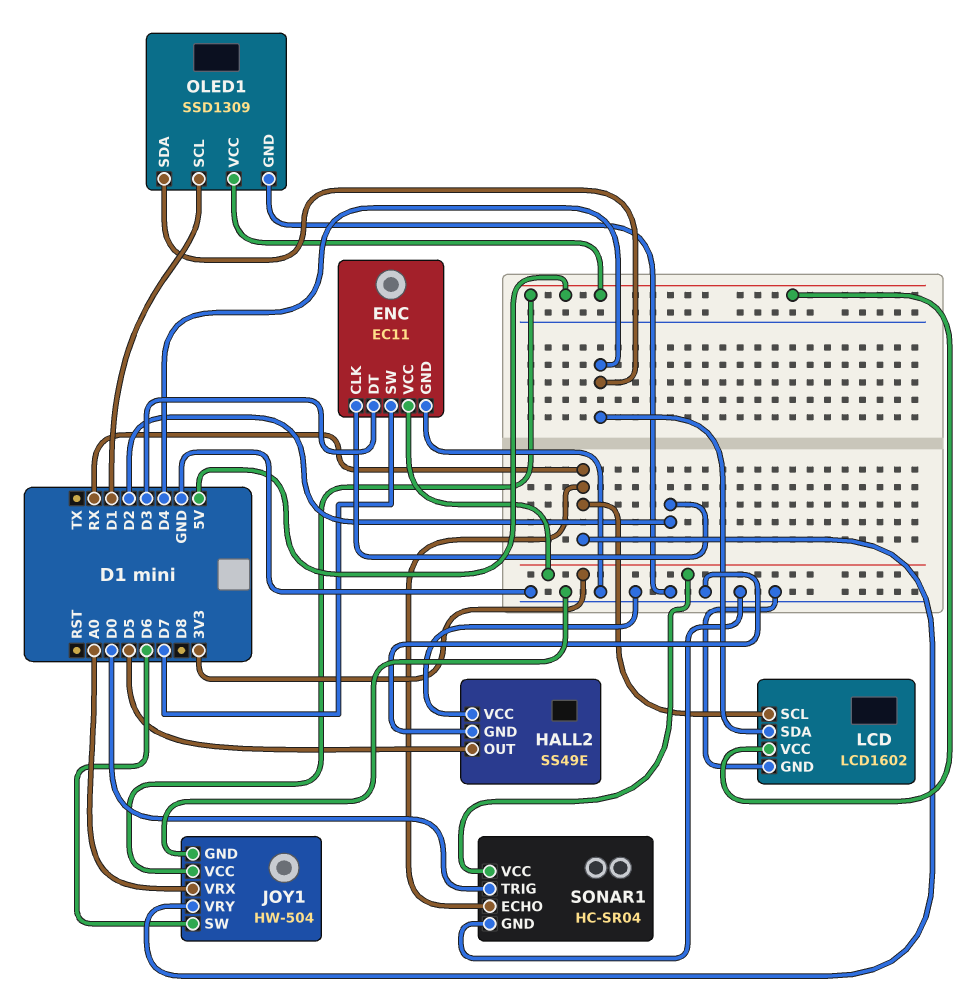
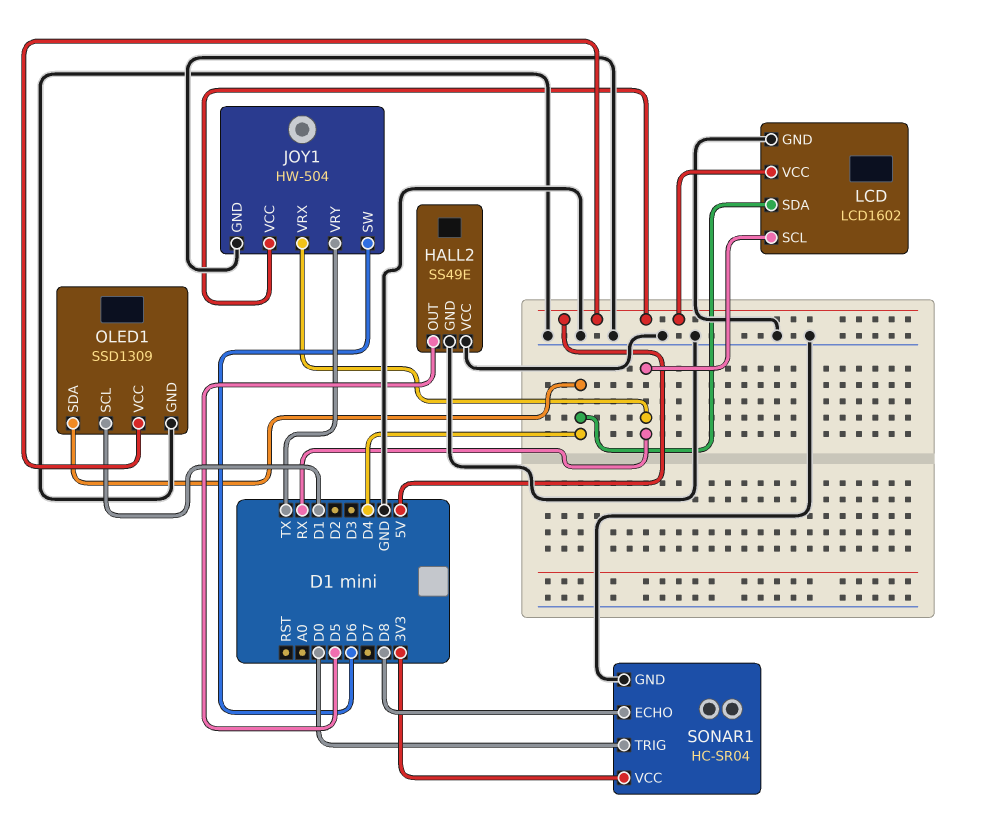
ENC: EC11 -> none
ENC pin CLK: D2 -> none
ENC pin DT: D3 -> none
ENC pin GND: GND -> none
ENC pin SW: D7 -> none
ENC pin VCC: 3V3 -> none
JOY1 pin VRX: A0 -> RX
JOY1 pin VRY: RX -> TX
SONAR1 pin ECHO: RX -> D8

